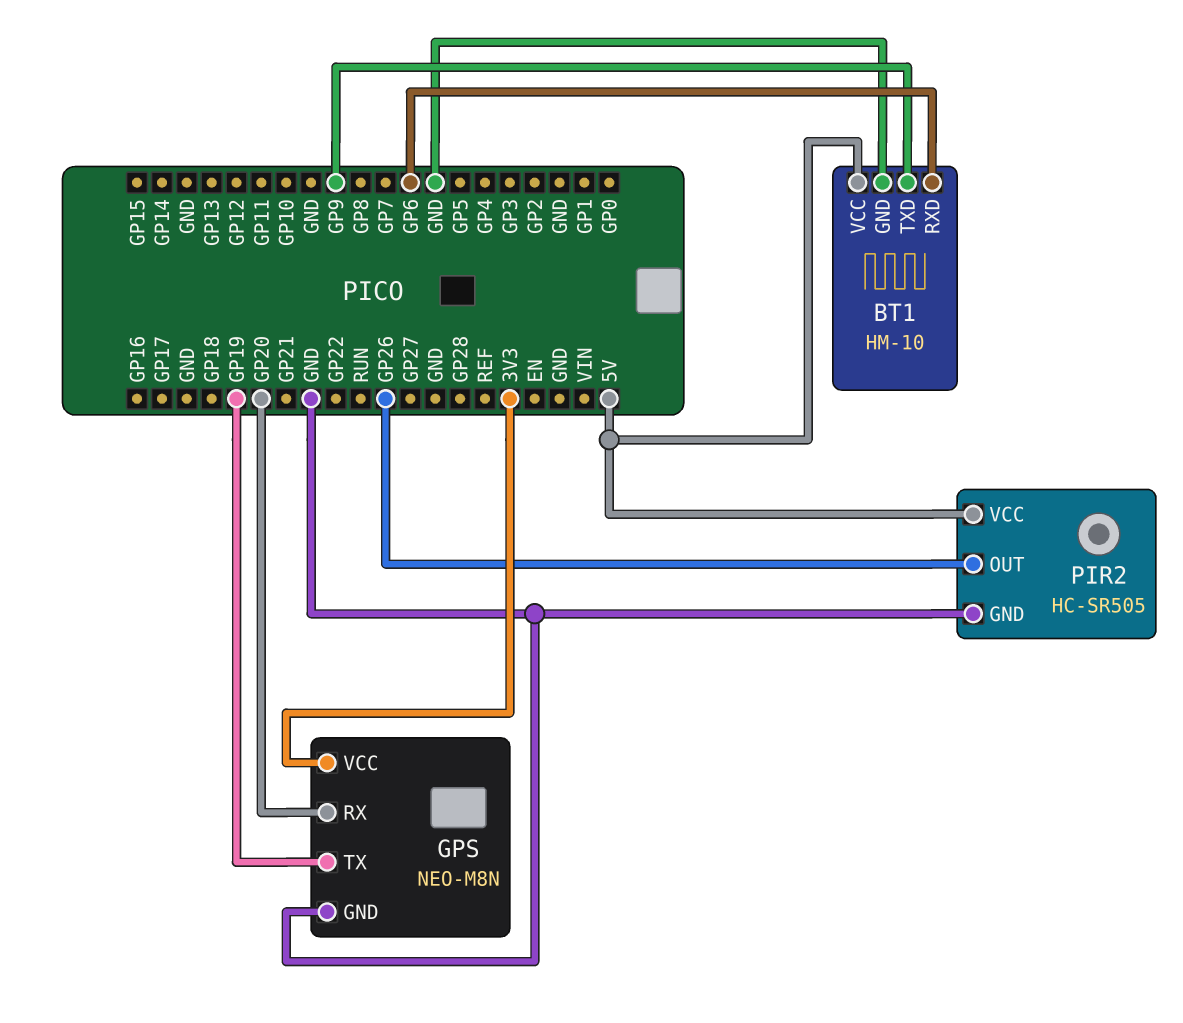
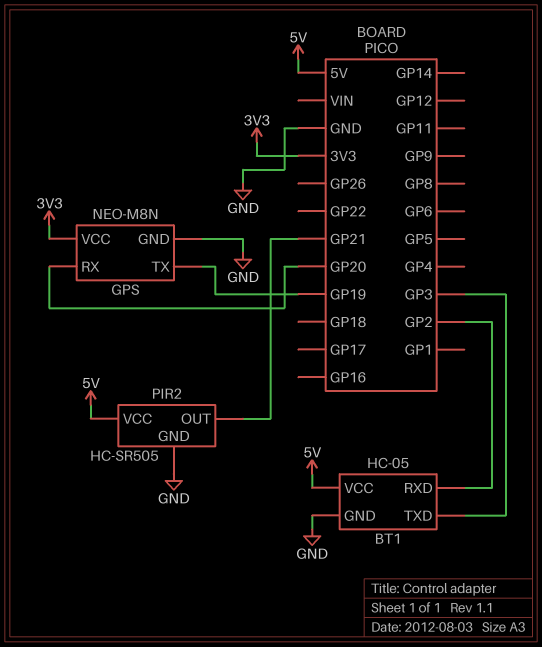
BT1: HM-10 -> HC-05
BT1 pin RXD: GP6 -> GP2
BT1 pin TXD: GP9 -> GP3
PIR2 pin OUT: GP26 -> GP21

